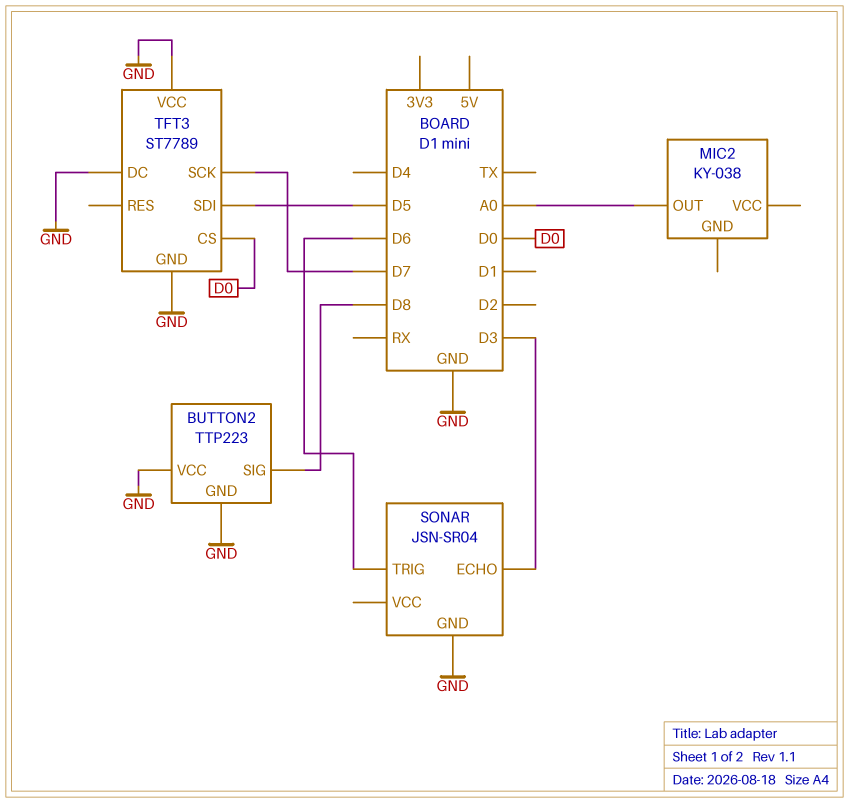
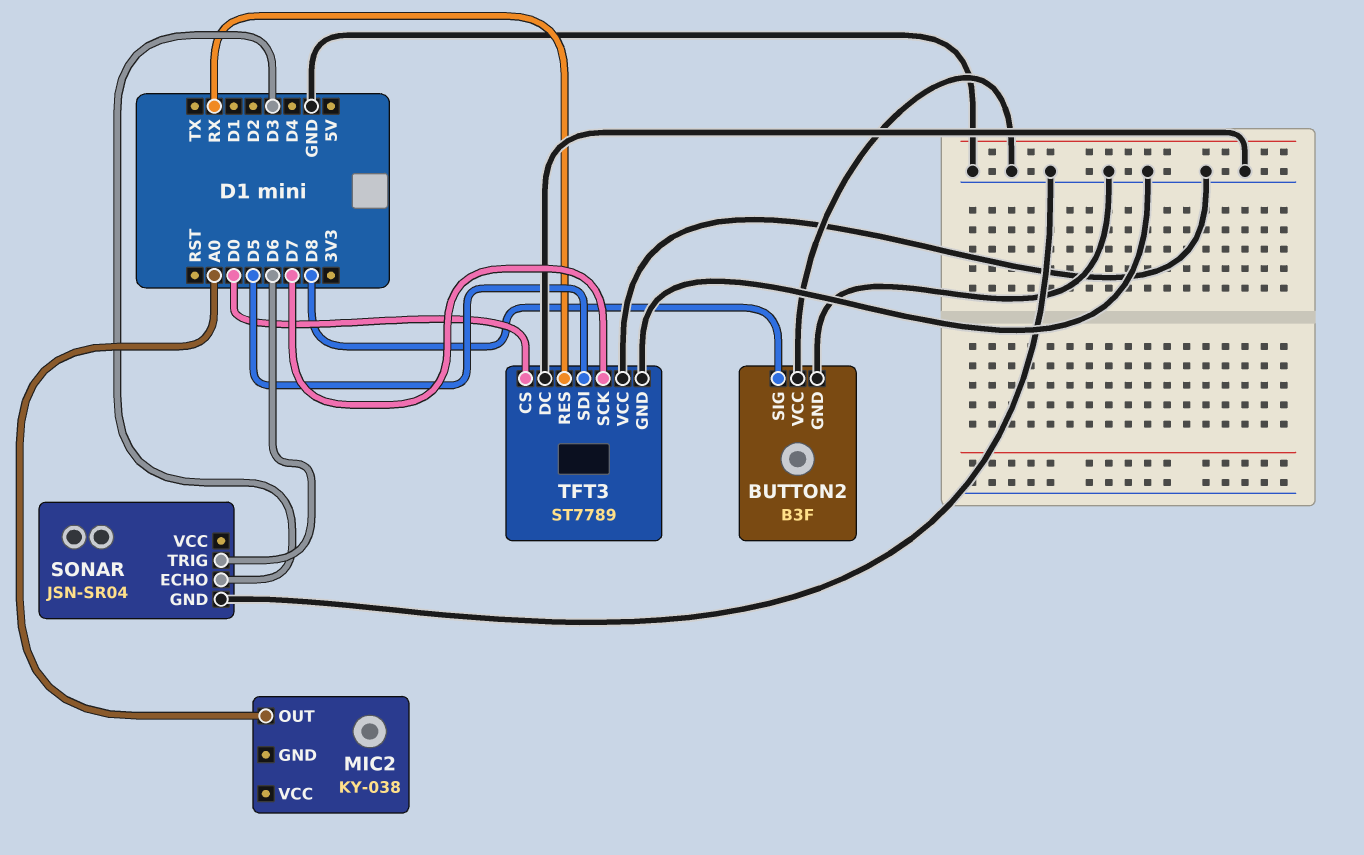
BUTTON2: TTP223 -> B3F
TFT3 pin RES: none -> RX

